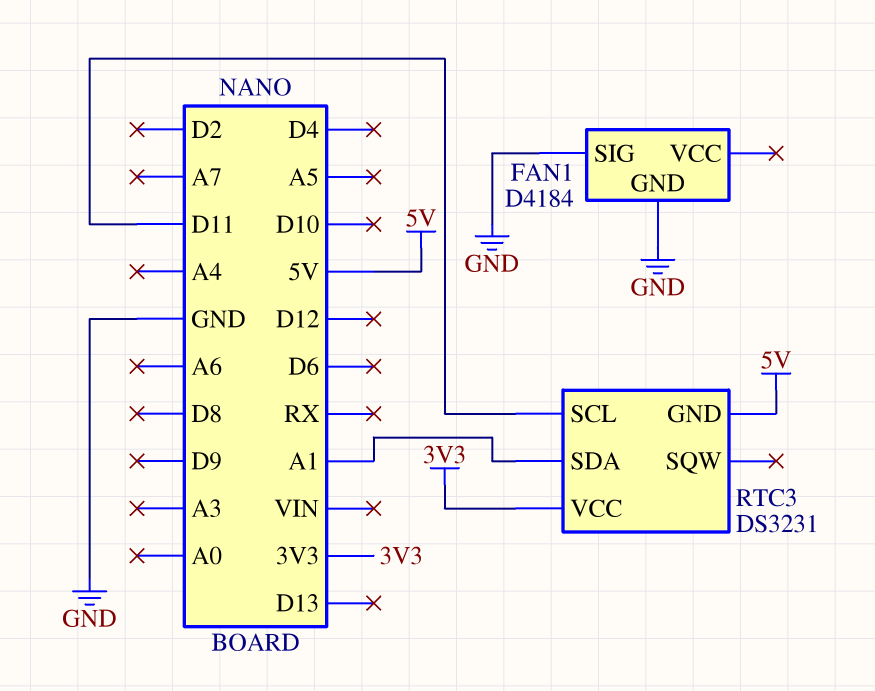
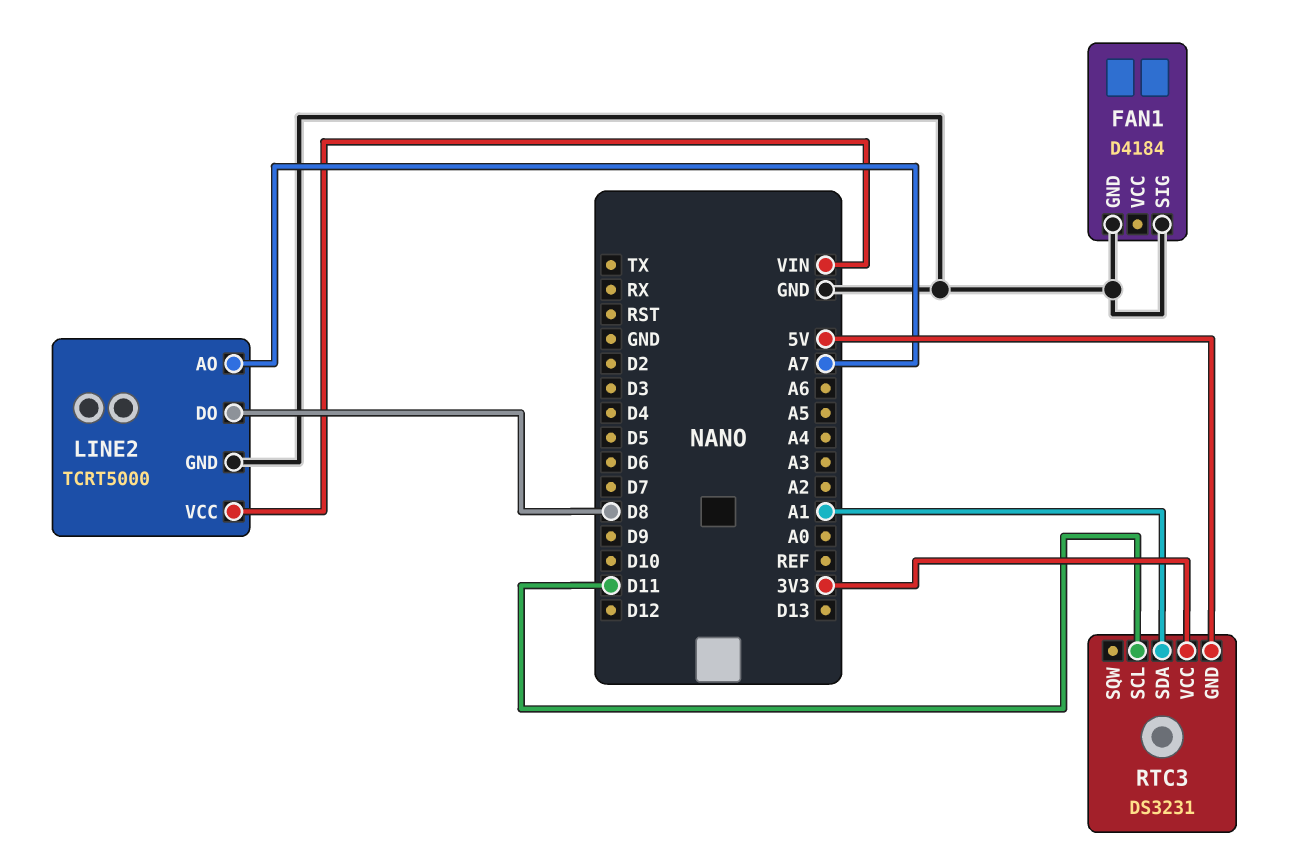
LINE2: none -> TCRT5000
LINE2 pin AO: none -> A7
LINE2 pin DO: none -> D8
LINE2 pin GND: none -> GND
LINE2 pin VCC: none -> VIN

